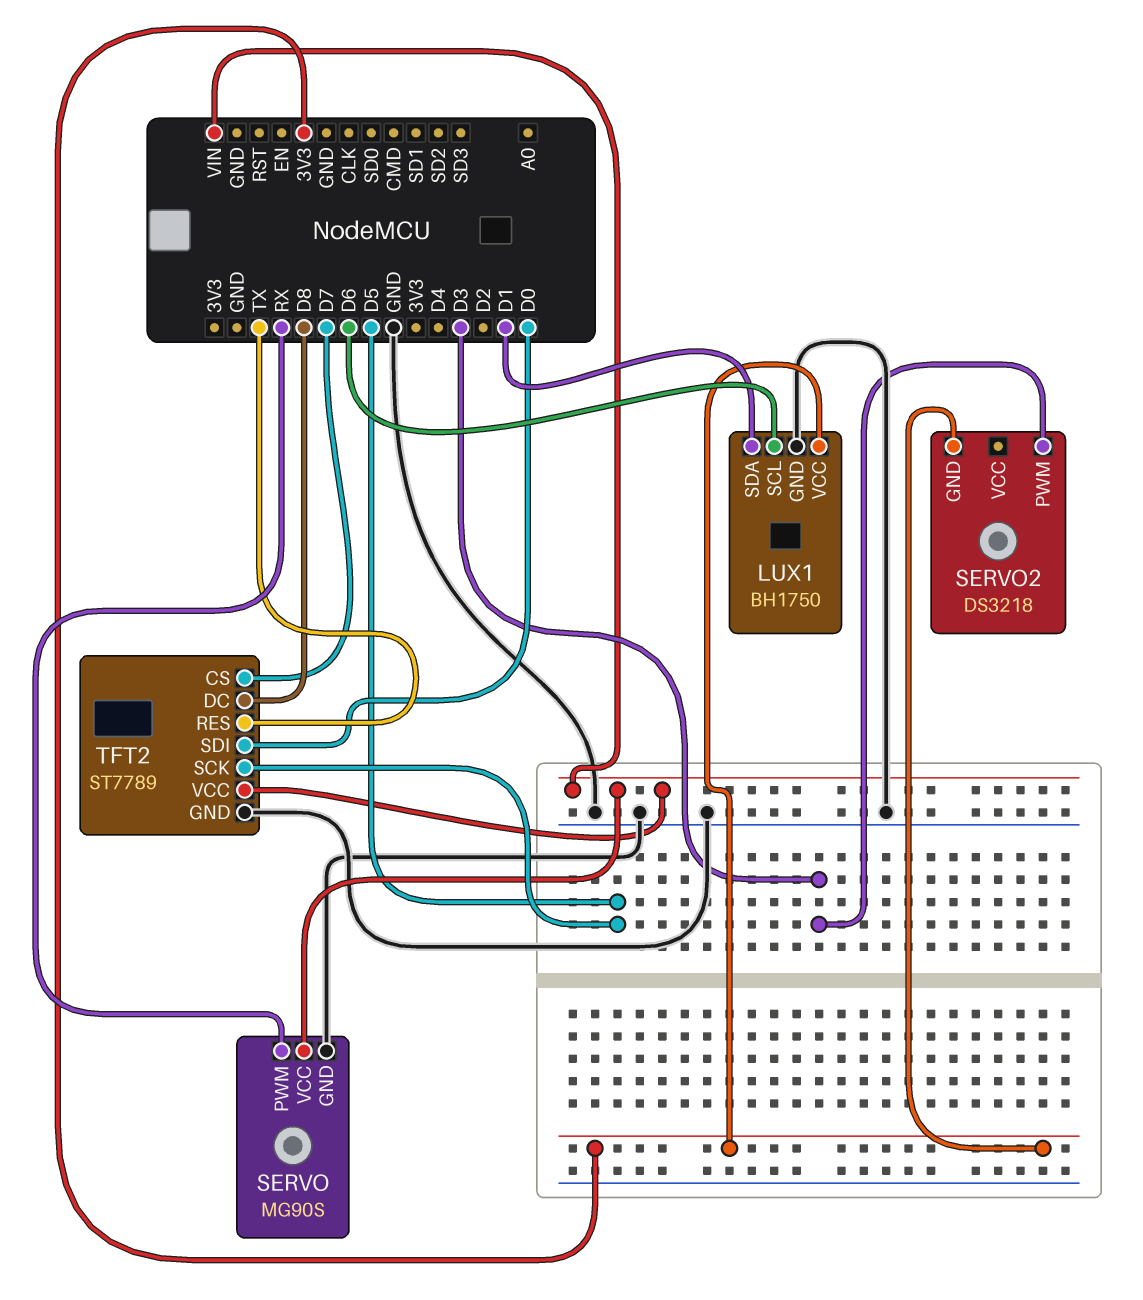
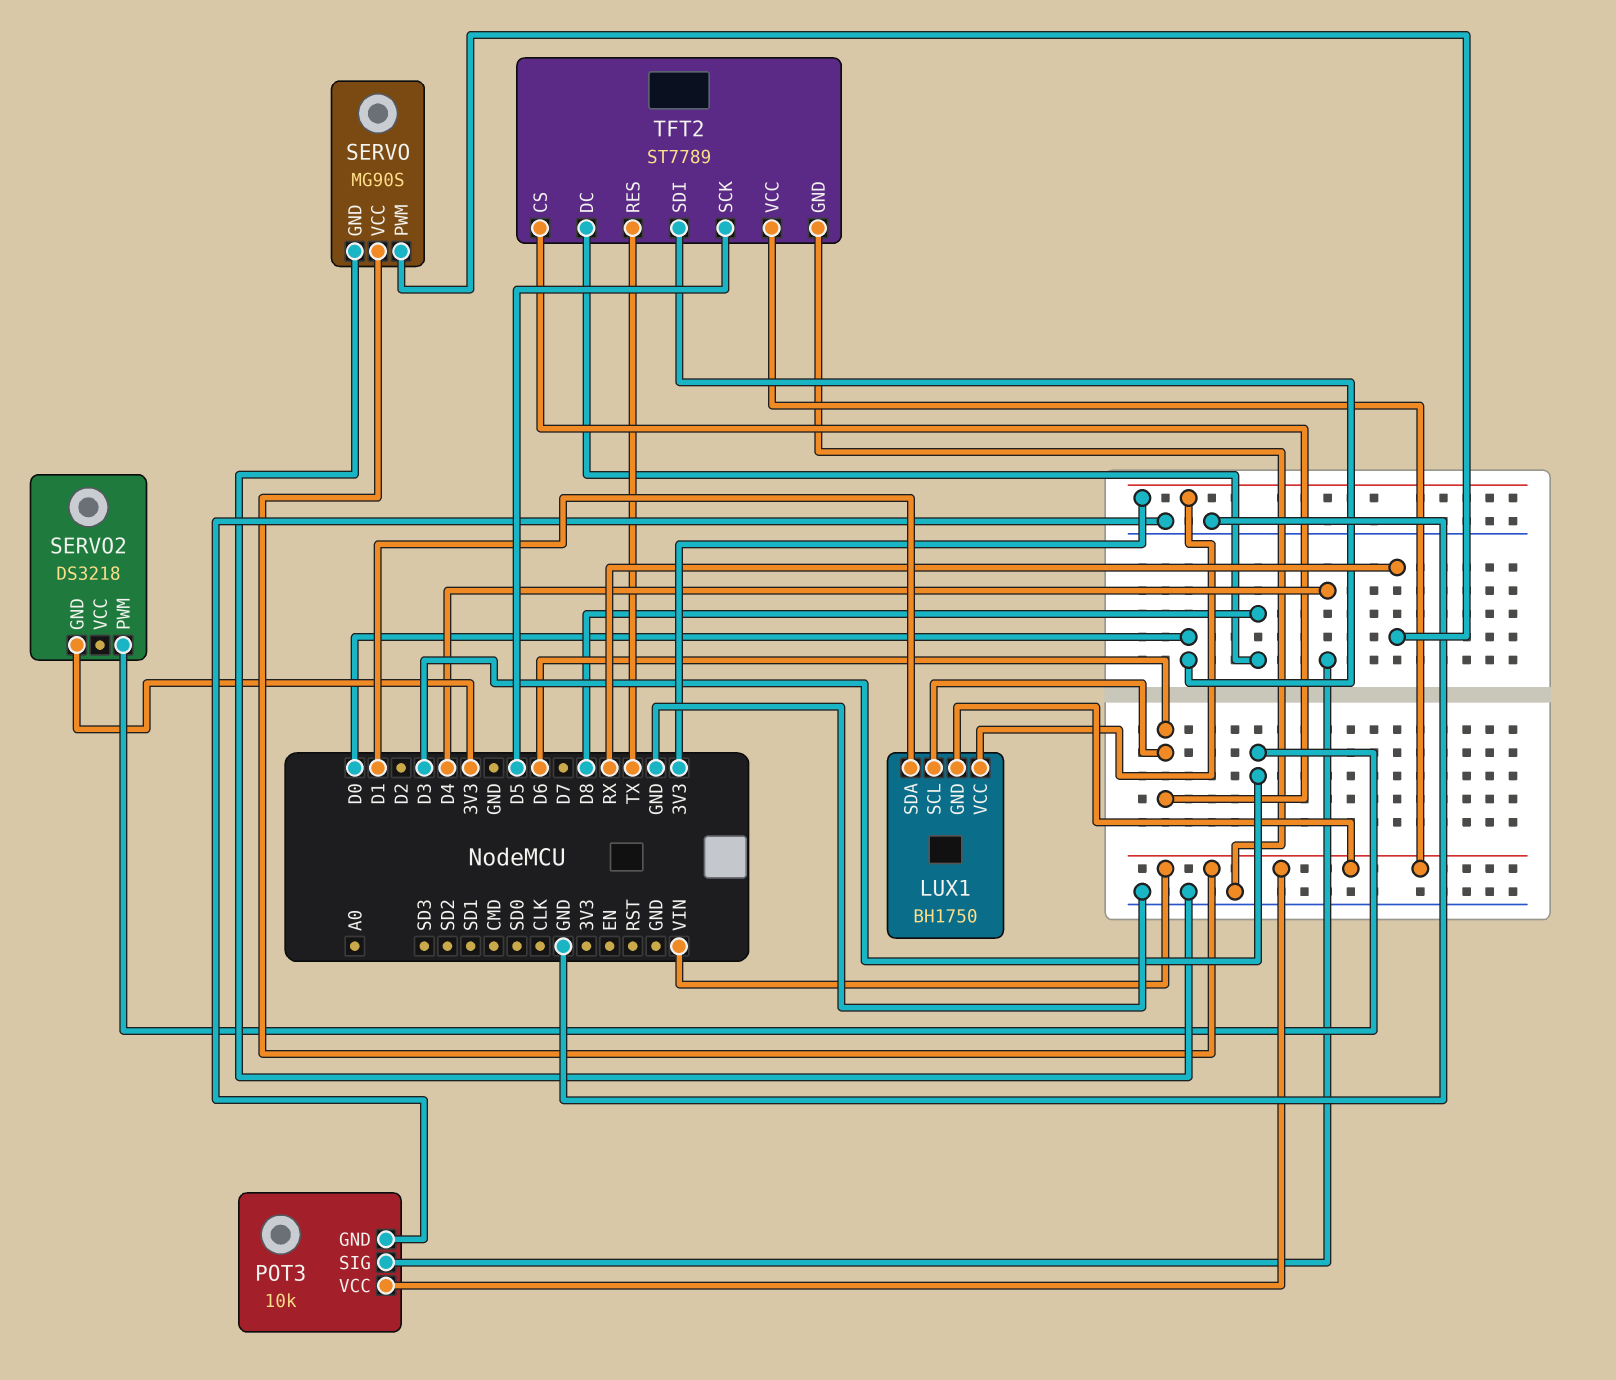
LUX1 pin GND: GND -> VIN
POT3: none -> 10k
POT3 pin GND: none -> GND
POT3 pin SIG: none -> D4
POT3 pin VCC: none -> VIN
TFT2 pin CS: D7 -> D6

